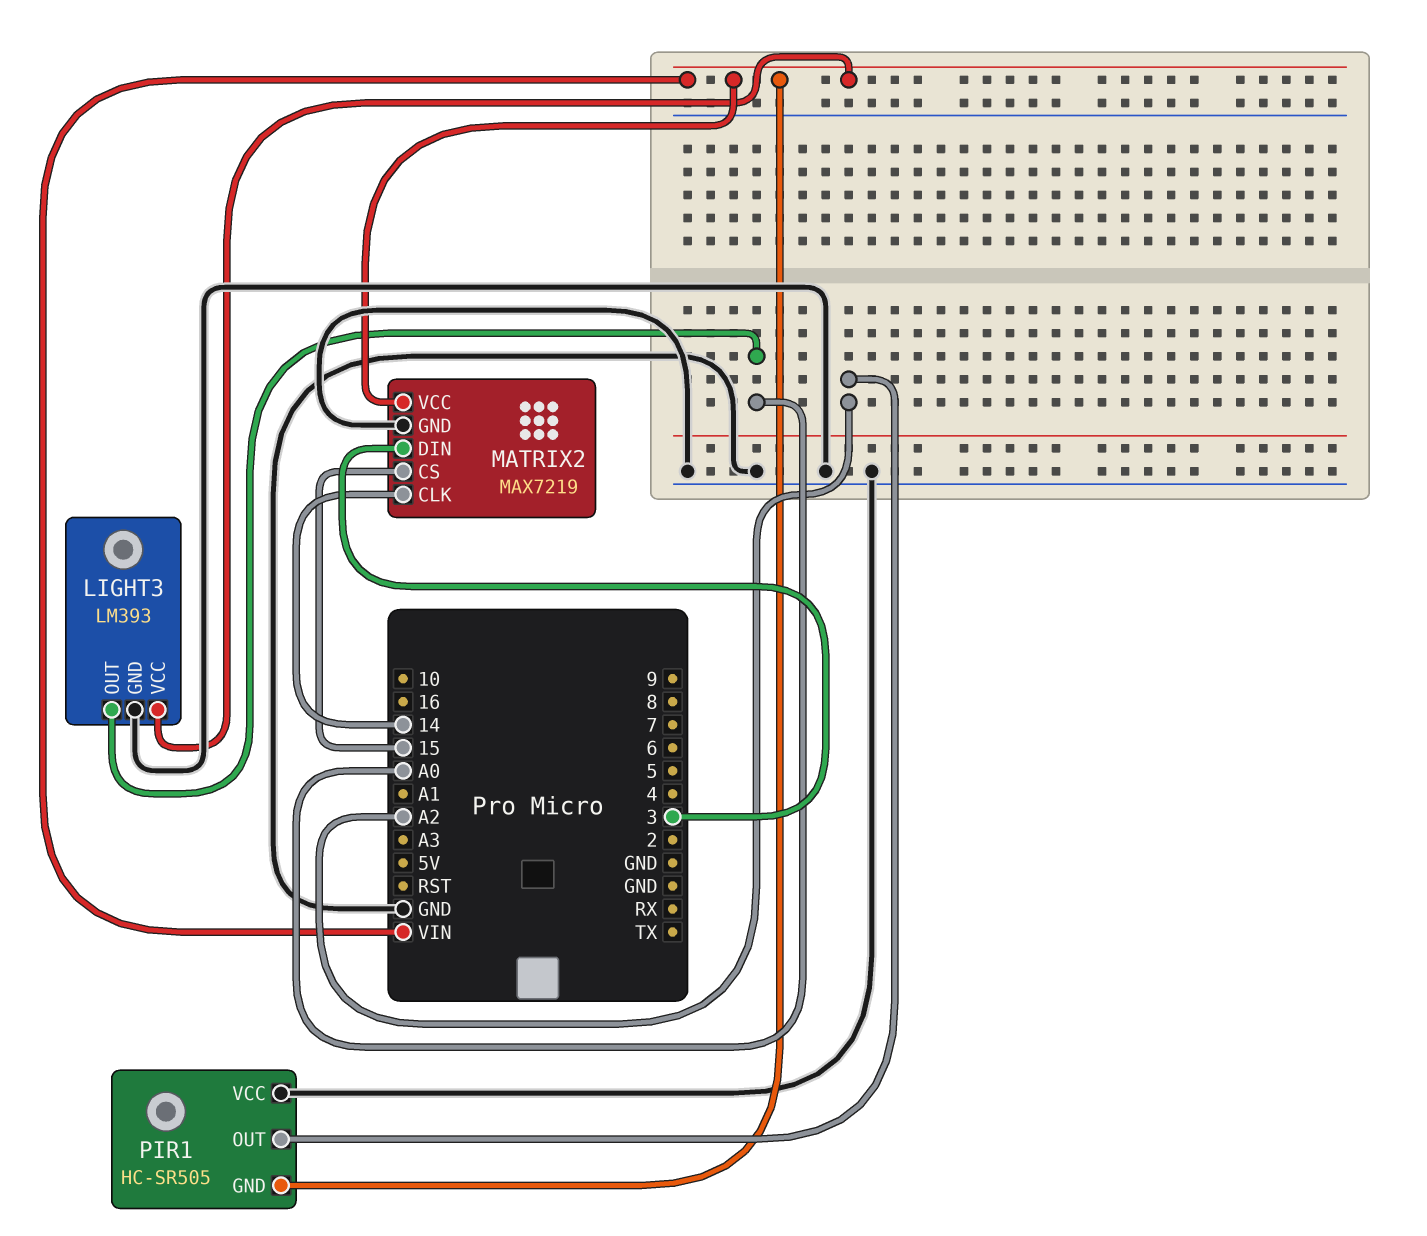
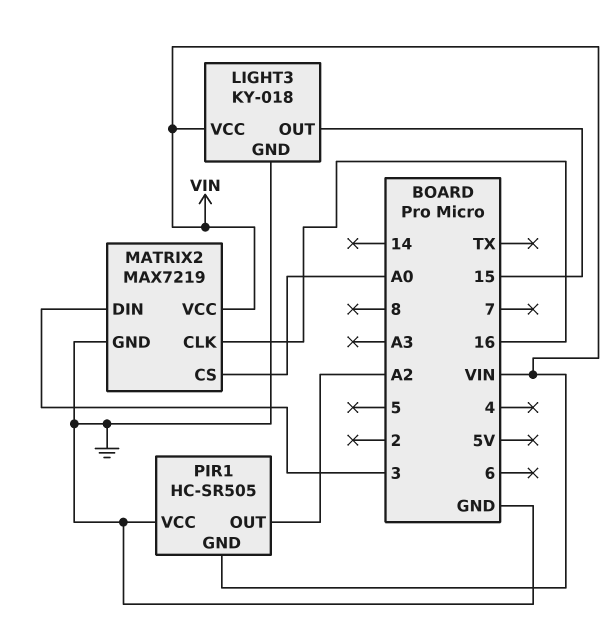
LIGHT3: LM393 -> KY-018
LIGHT3 pin OUT: A0 -> 15
MATRIX2 pin CLK: 14 -> 16
MATRIX2 pin CS: 15 -> A0

